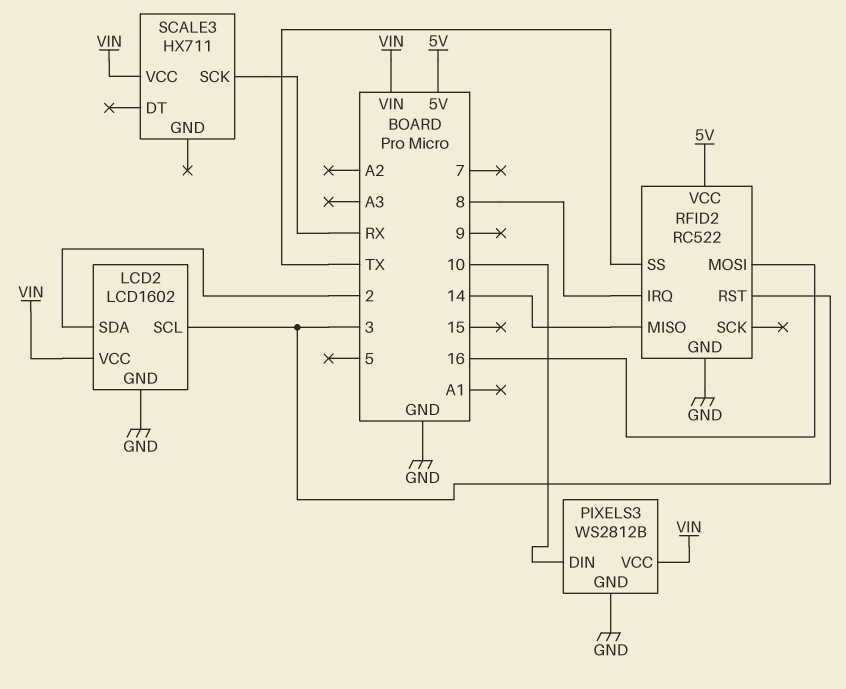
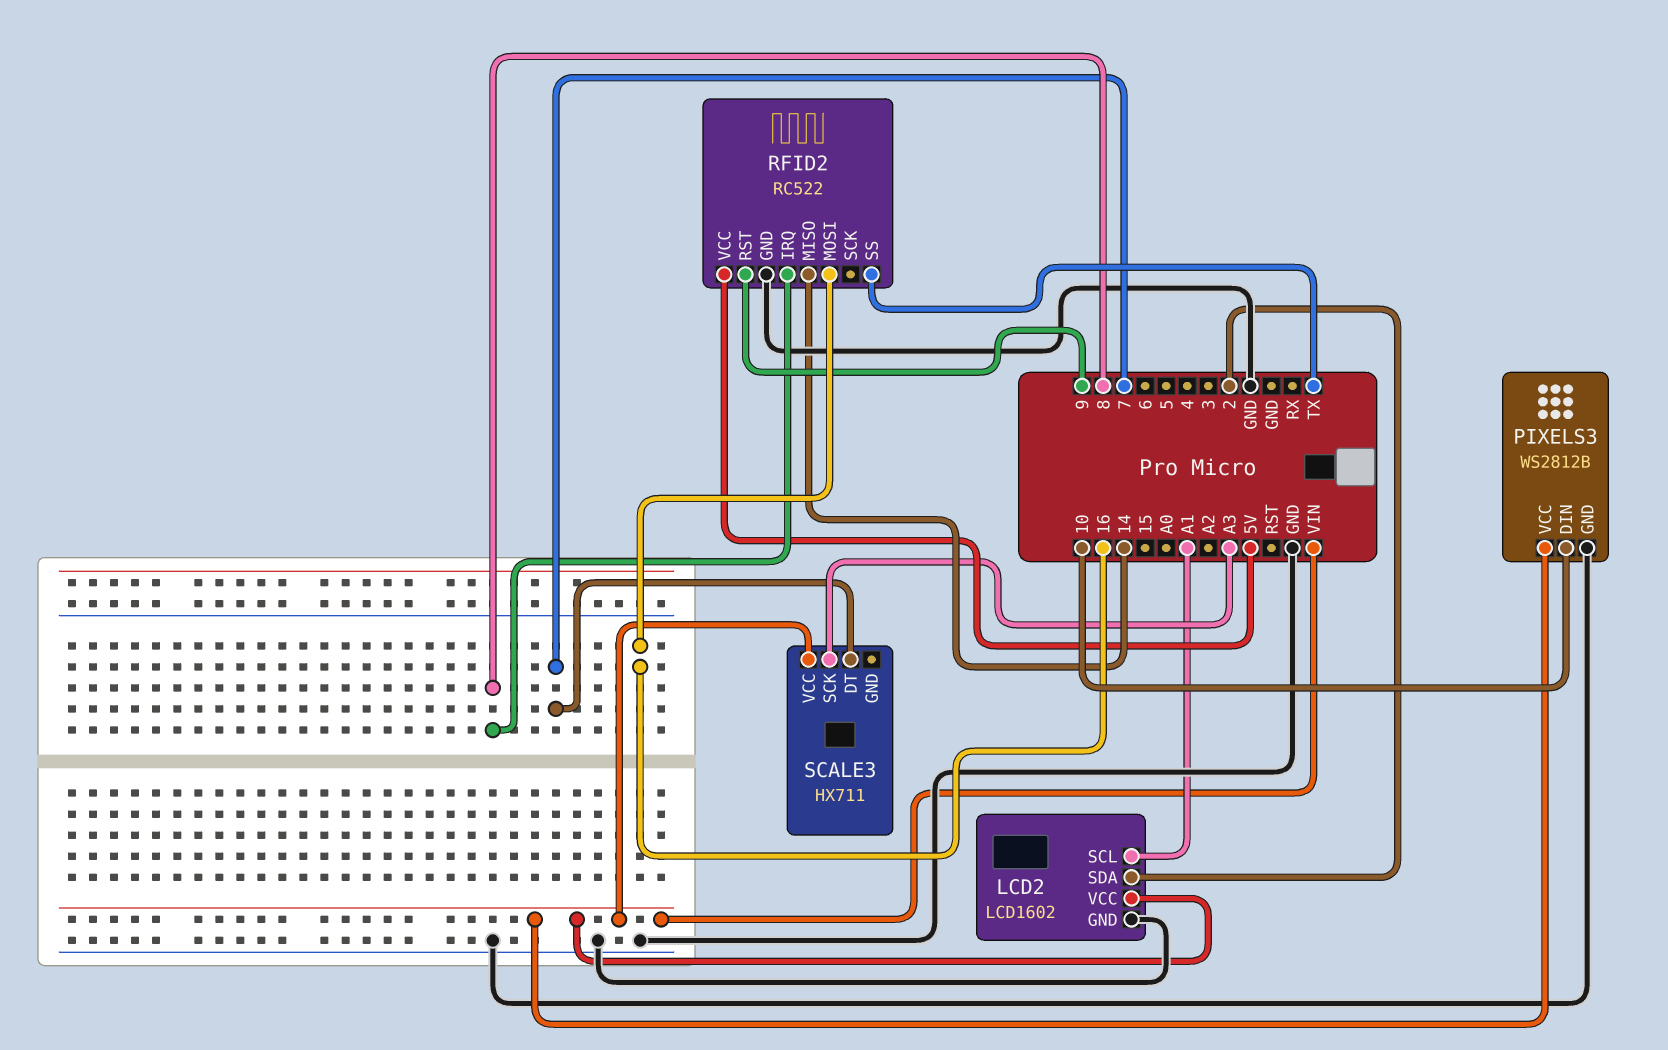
LCD2 pin SCL: 3 -> A1
RFID2 pin RST: 3 -> 9
SCALE3 pin DT: none -> 7
SCALE3 pin SCK: RX -> A3

